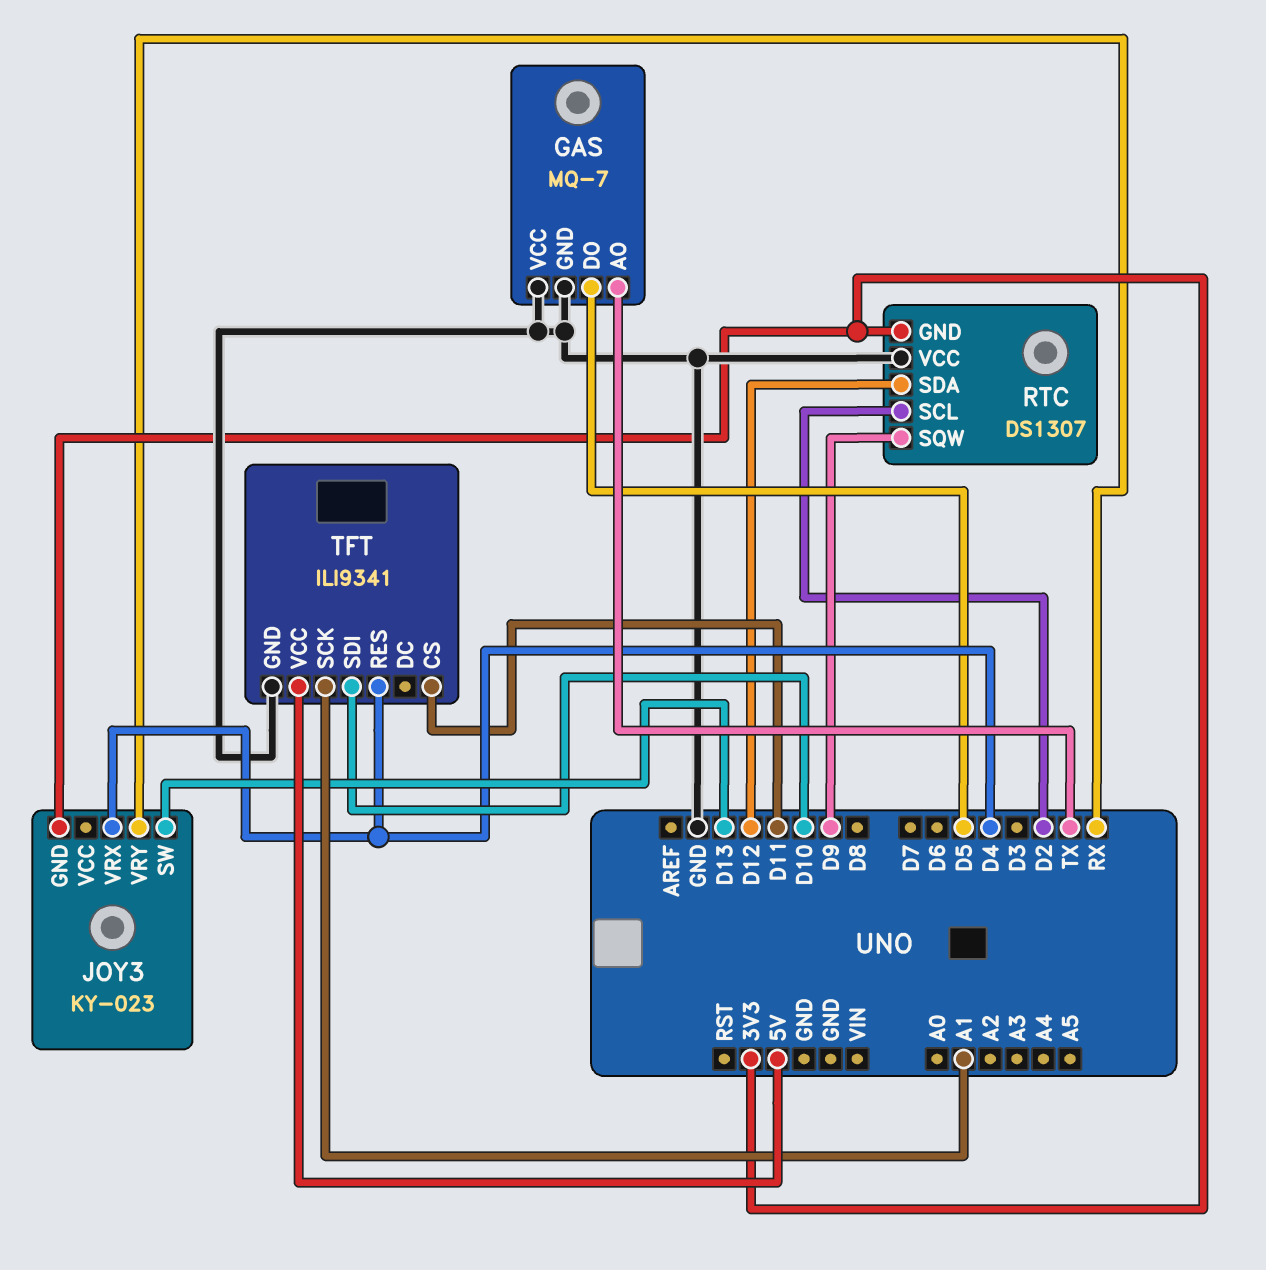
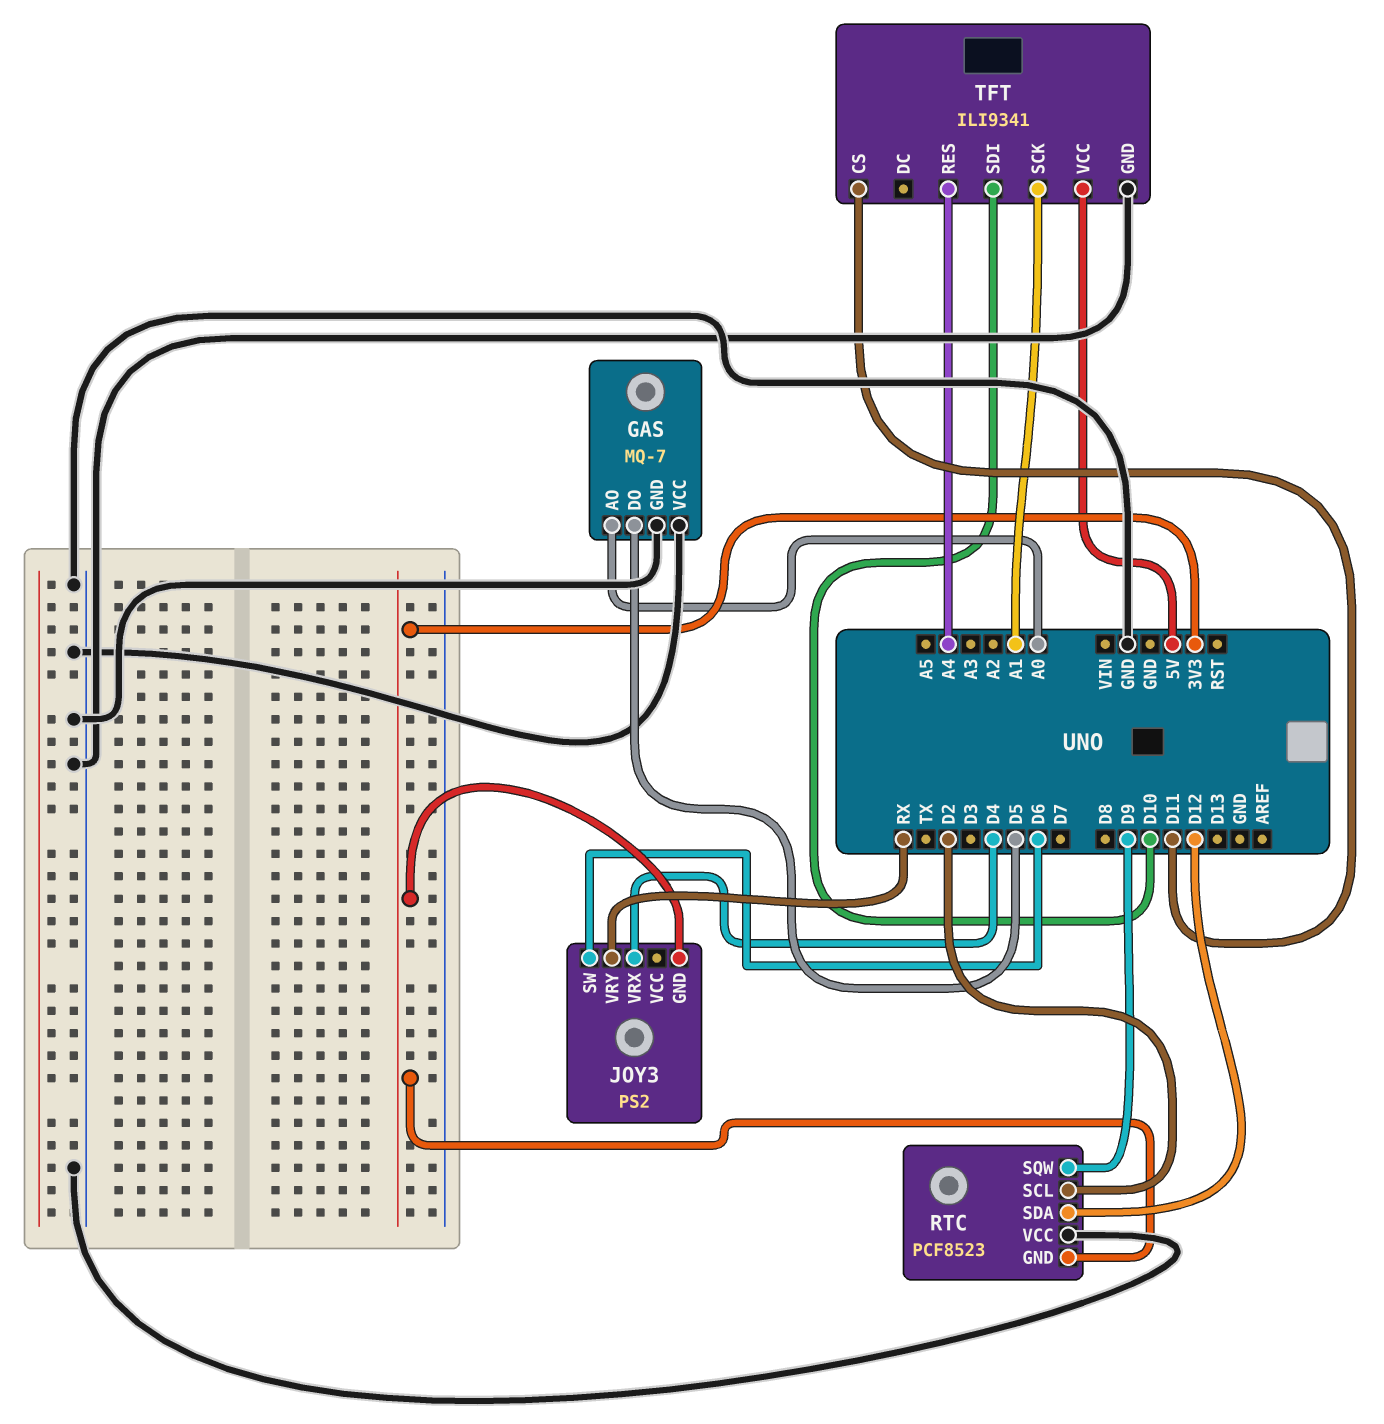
GAS pin AO: TX -> A0
JOY3: KY-023 -> PS2
JOY3 pin SW: D13 -> D6
RTC: DS1307 -> PCF8523
TFT pin RES: D4 -> A4

